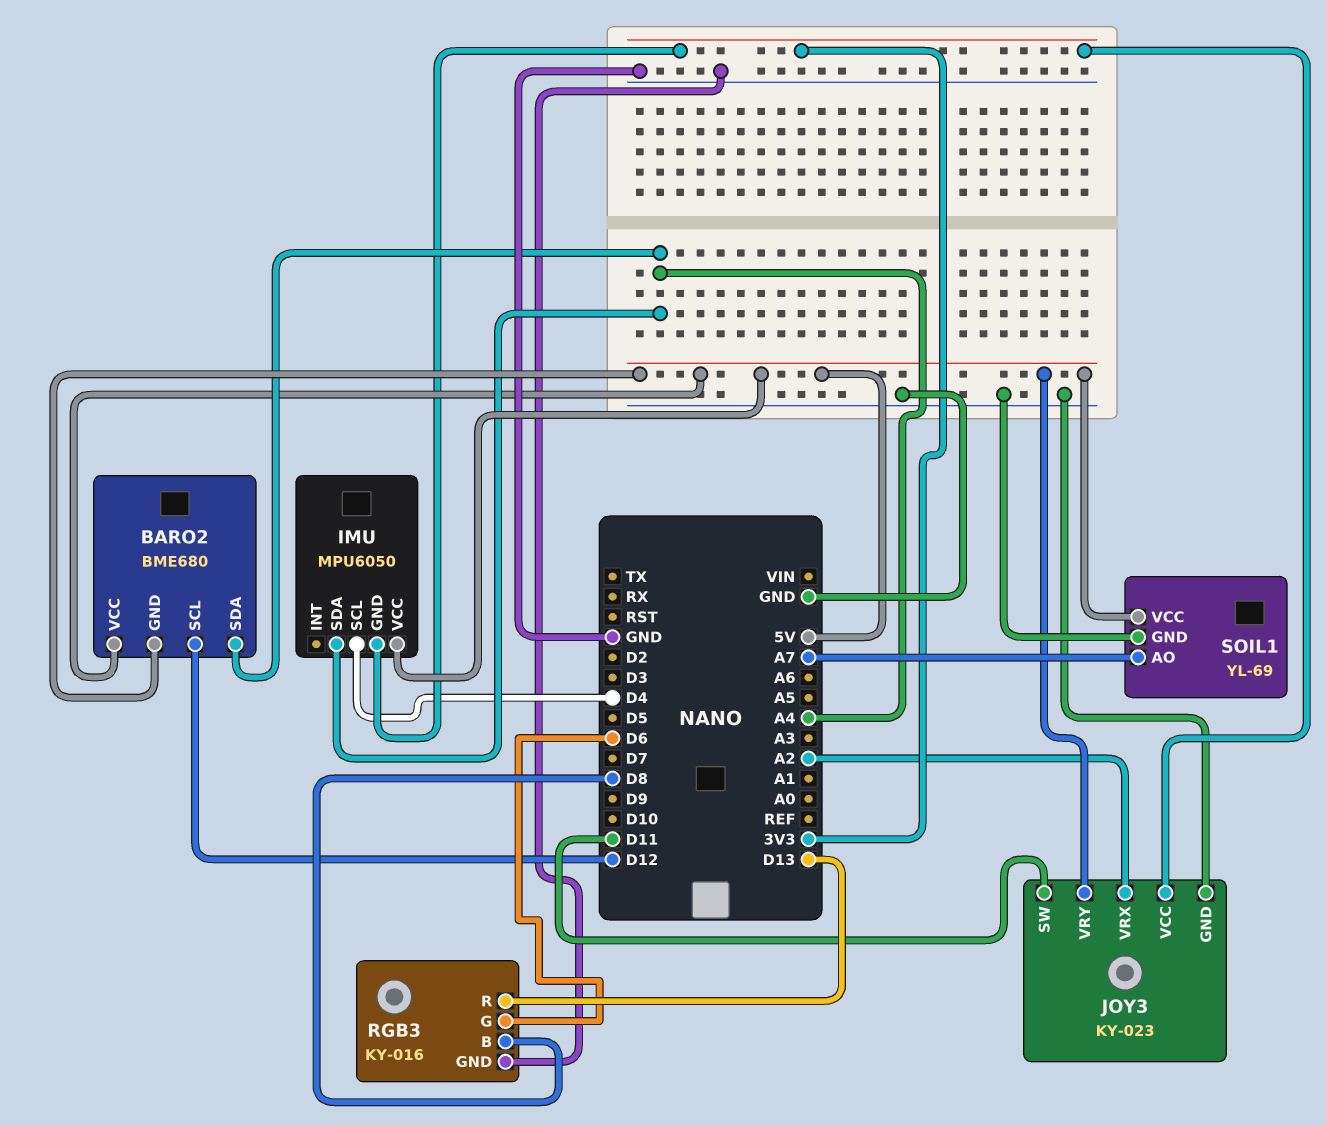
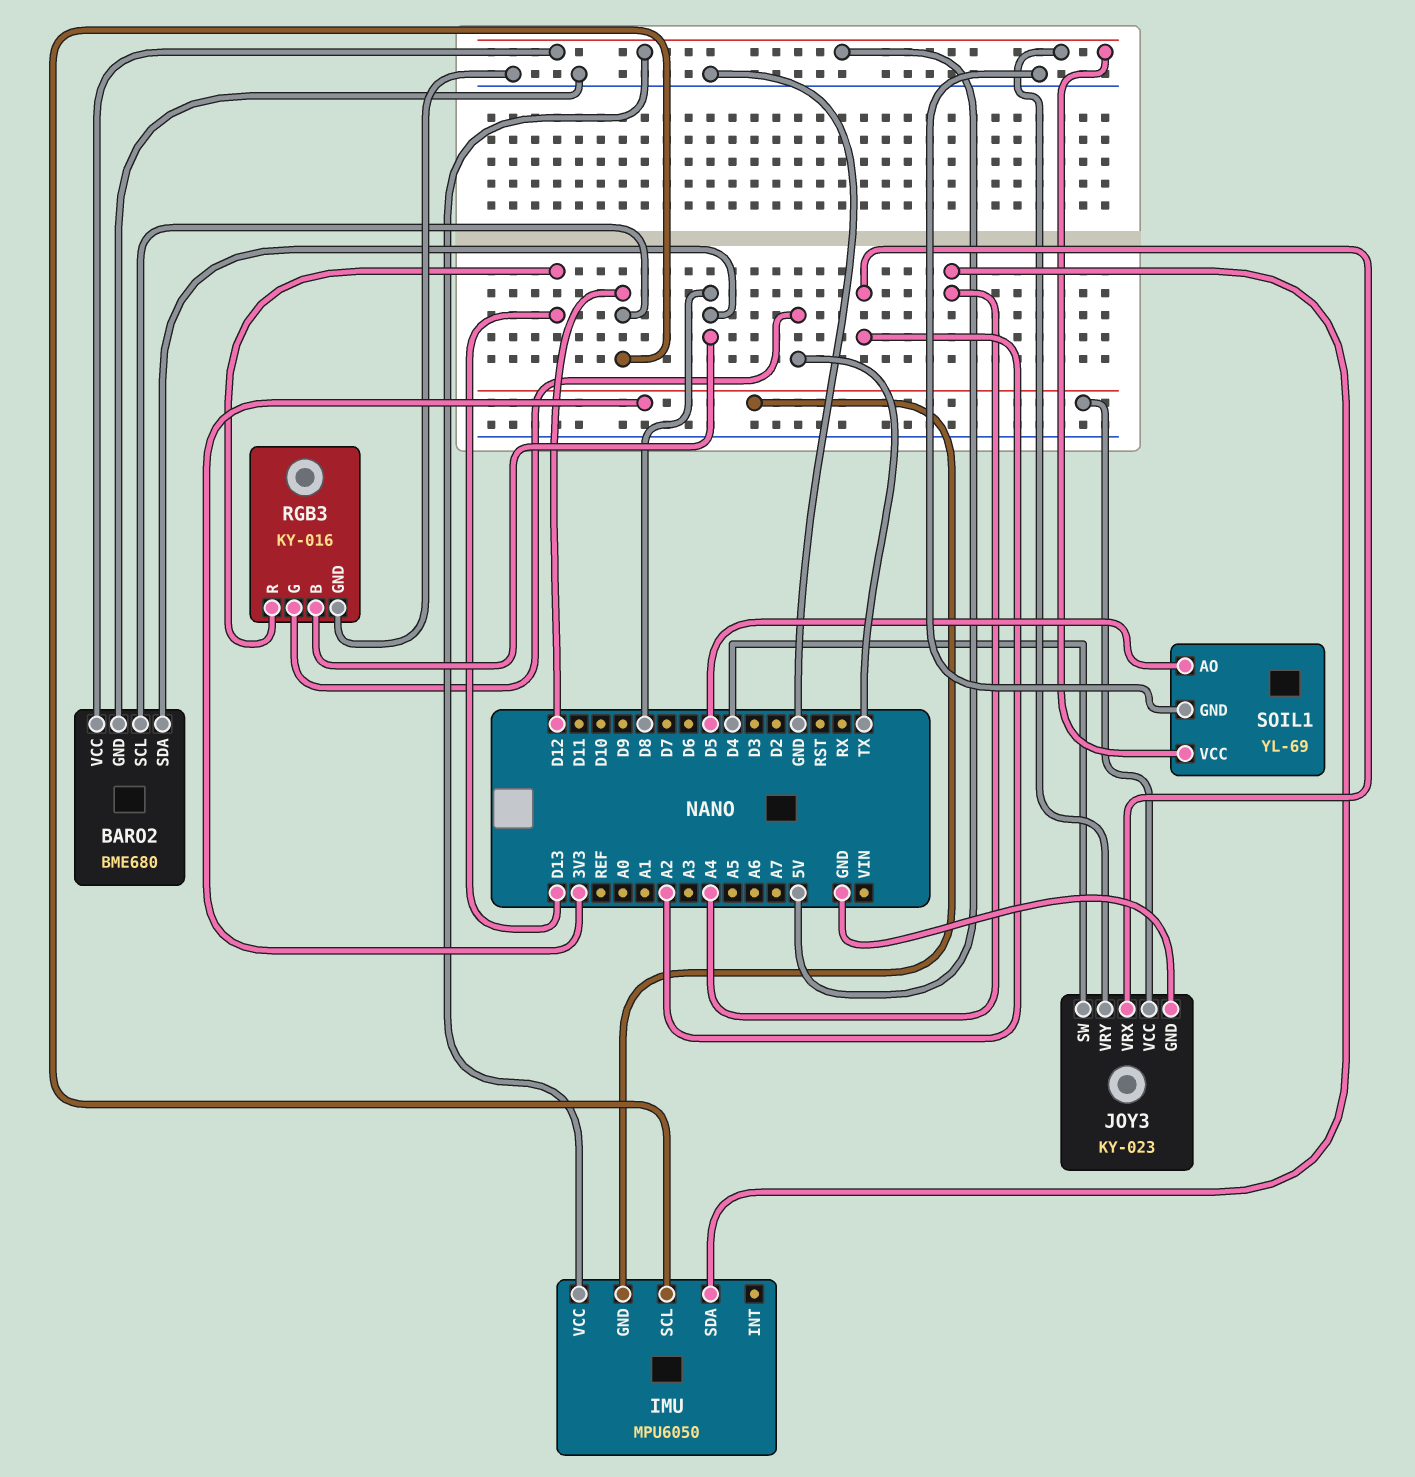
BARO2 pin GND: 5V -> GND
BARO2 pin SDA: A4 -> D8
IMU pin SCL: D4 -> D12
JOY3 pin SW: D11 -> D4
RGB3 pin G: D6 -> TX
SOIL1 pin AO: A7 -> D5

